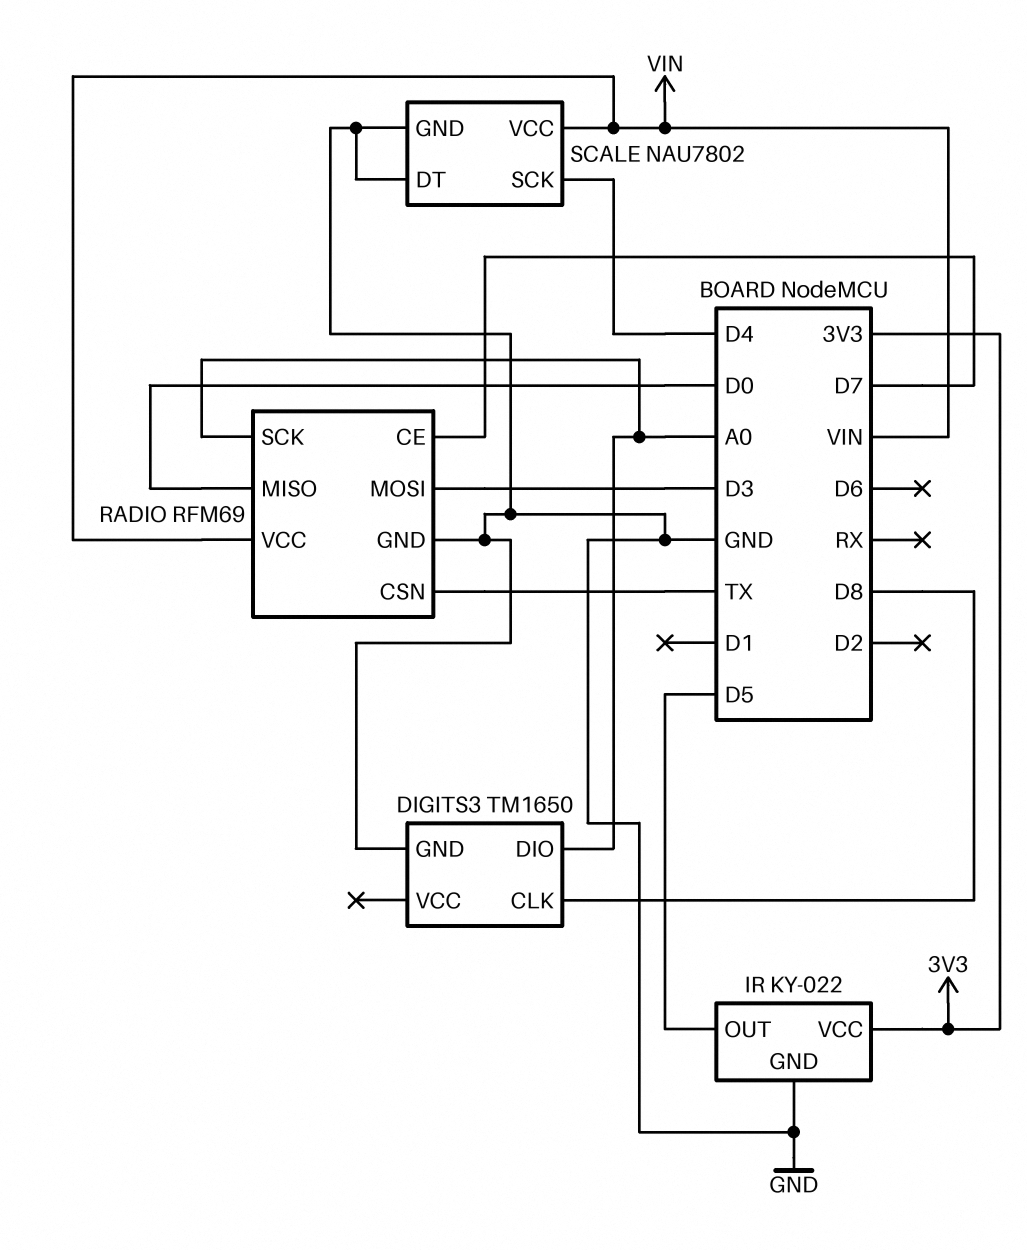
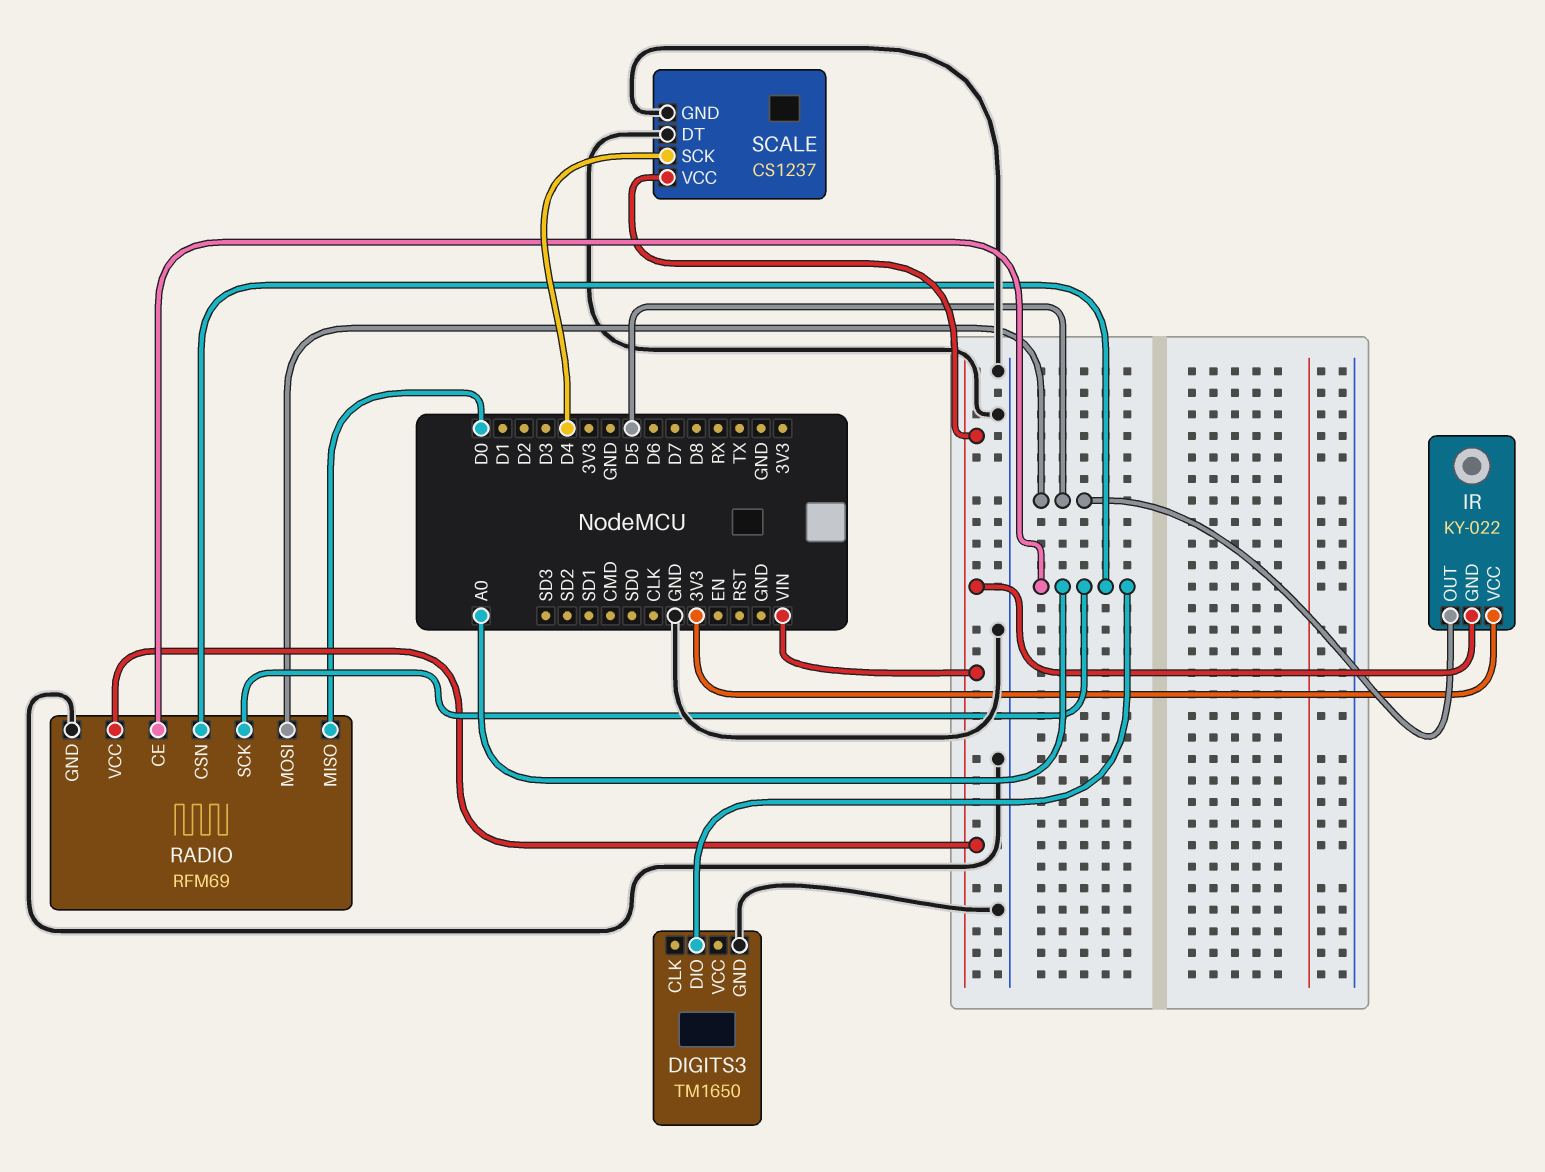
DIGITS3 pin CLK: D8 -> none
IR pin GND: GND -> VIN
RADIO pin CE: D7 -> A0
RADIO pin CSN: TX -> A0
RADIO pin MOSI: D3 -> D5
SCALE: NAU7802 -> CS1237

